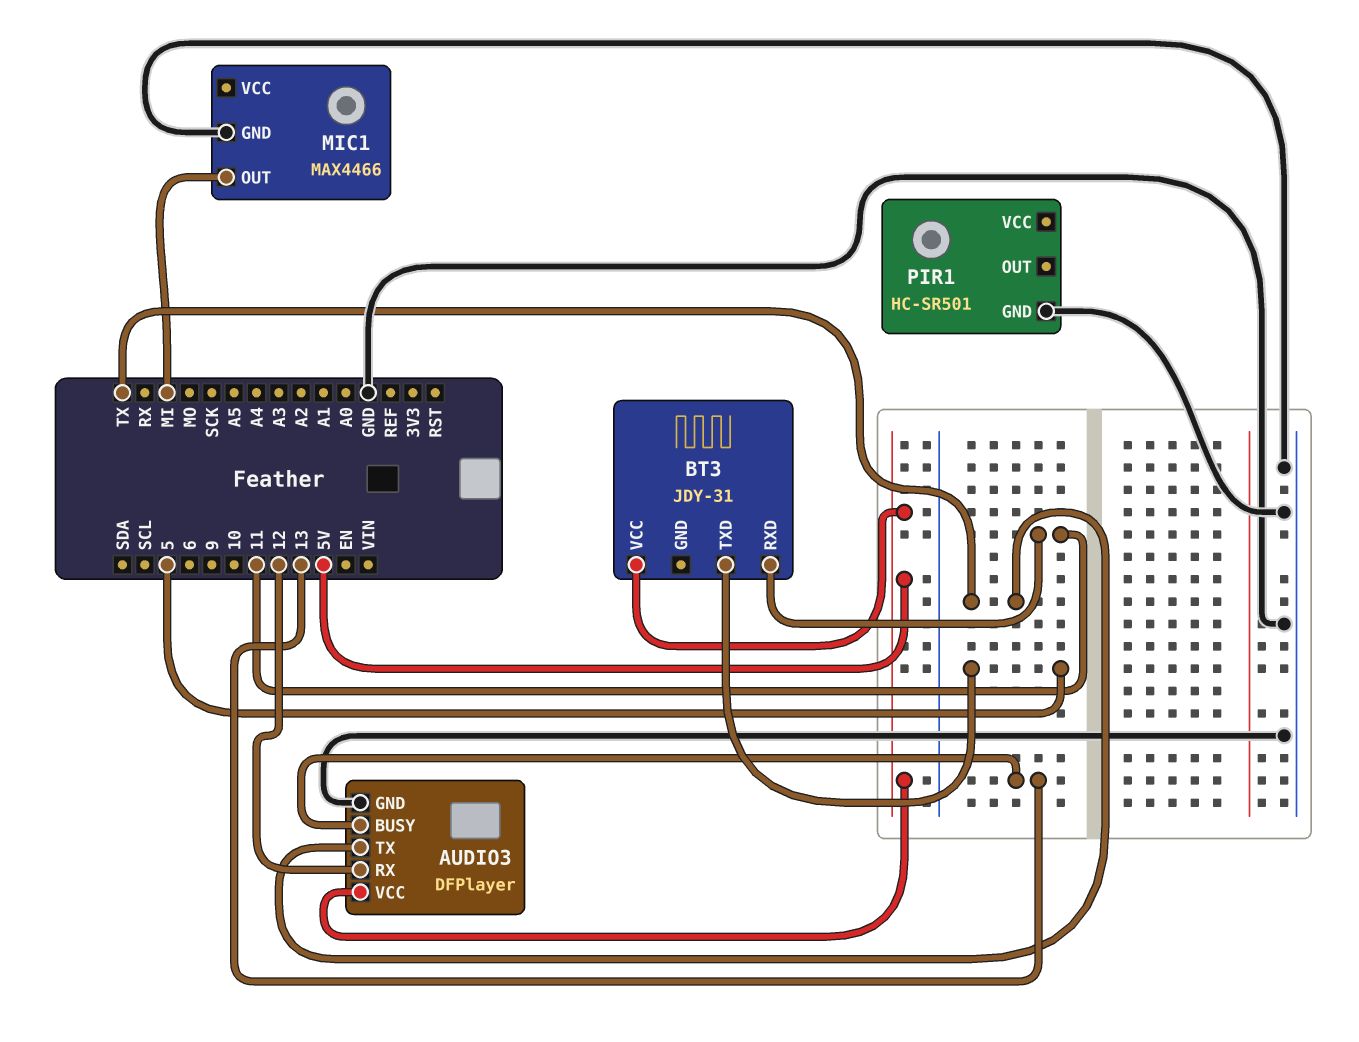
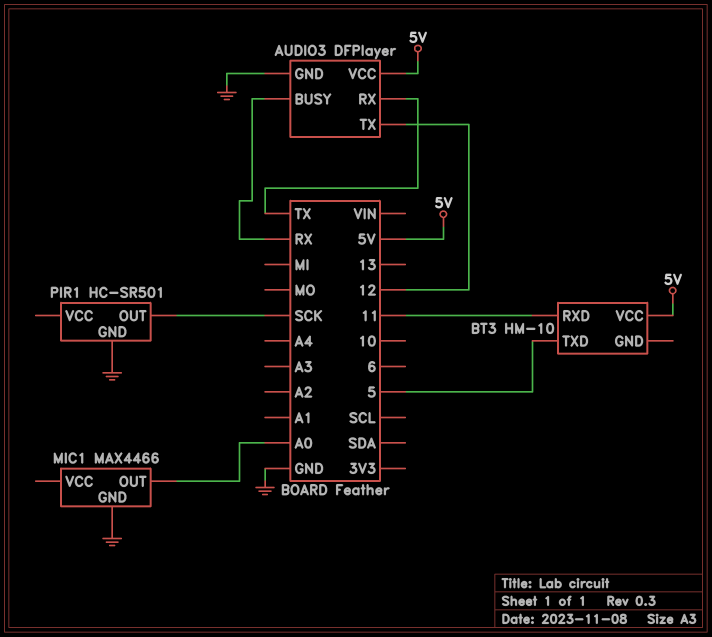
AUDIO3 pin BUSY: 13 -> RX
AUDIO3 pin RX: 12 -> TX
AUDIO3 pin TX: TX -> 12
BT3: JDY-31 -> HM-10
MIC1 pin OUT: MI -> A0
PIR1 pin OUT: none -> SCK

